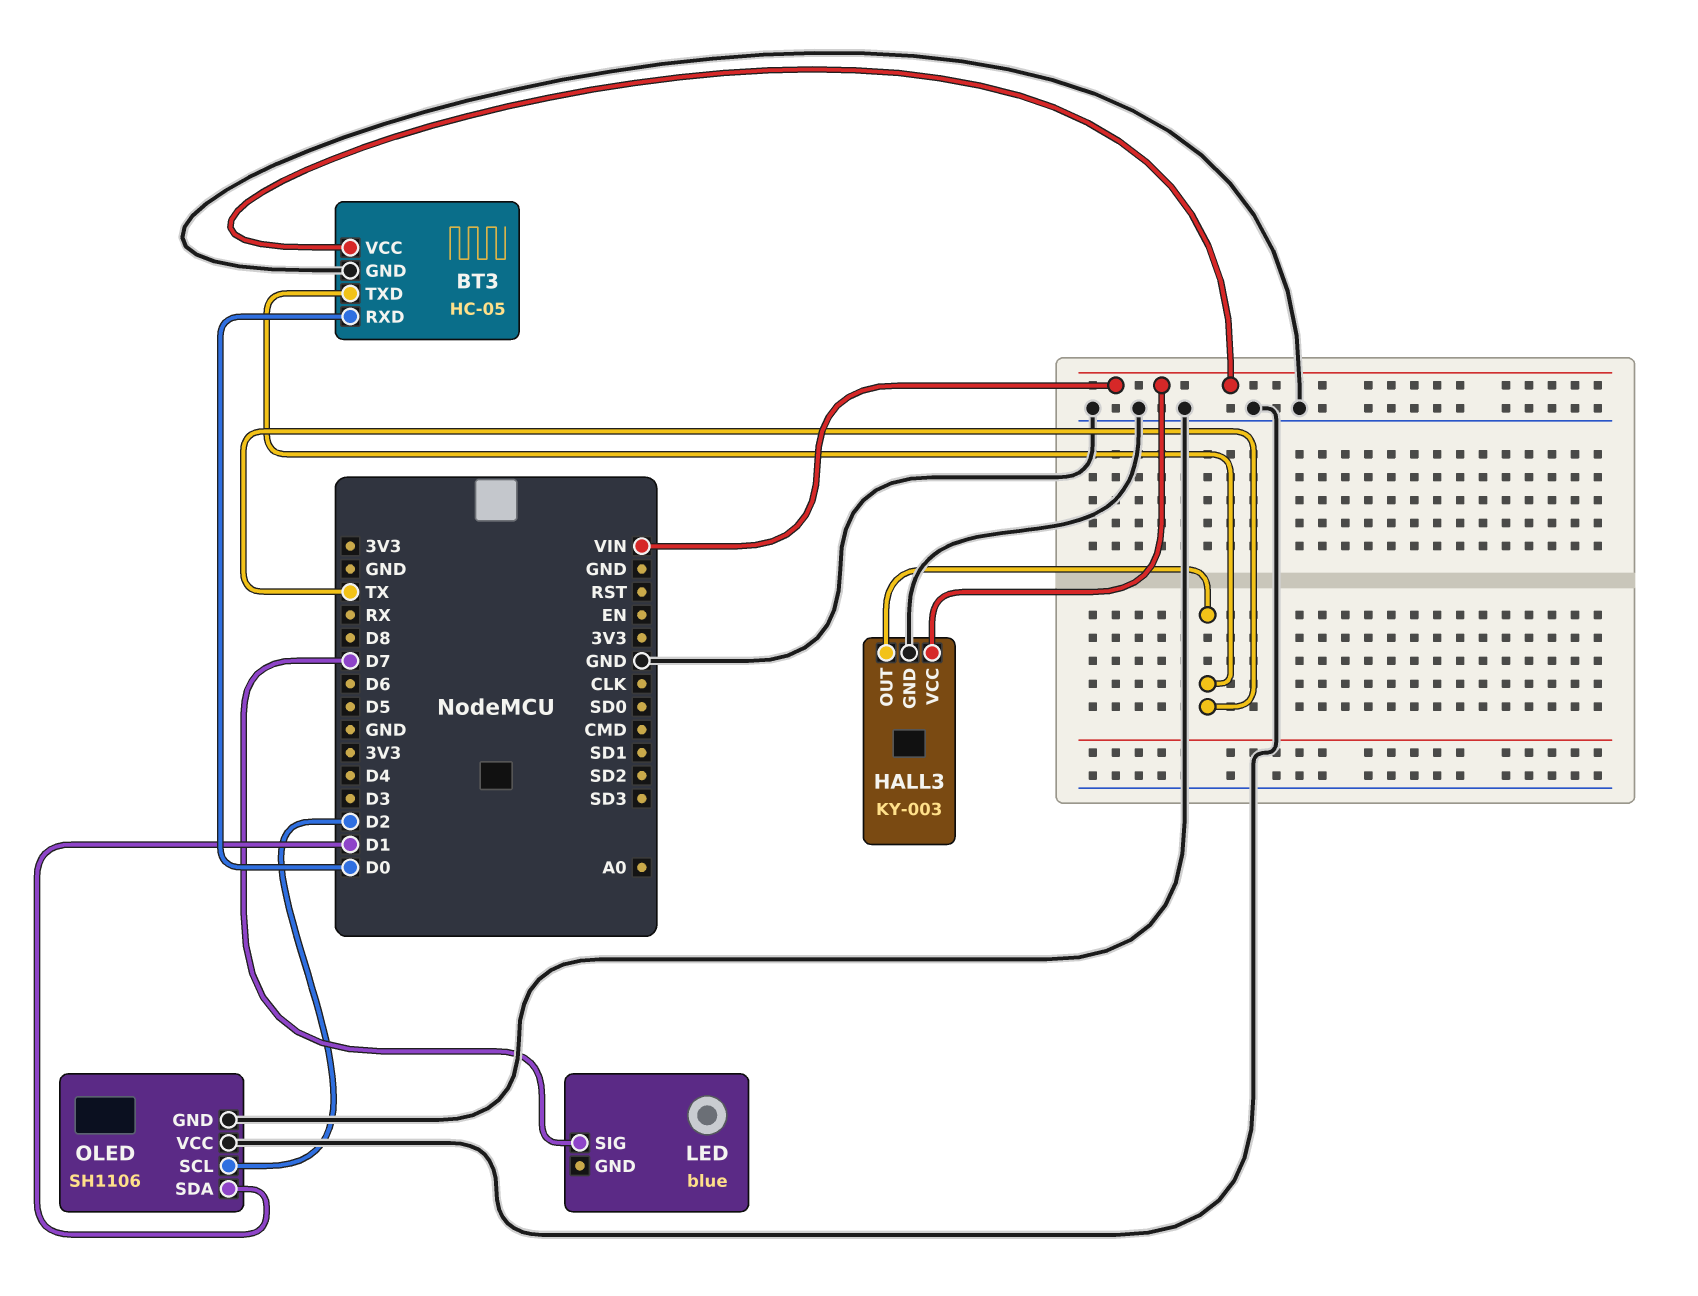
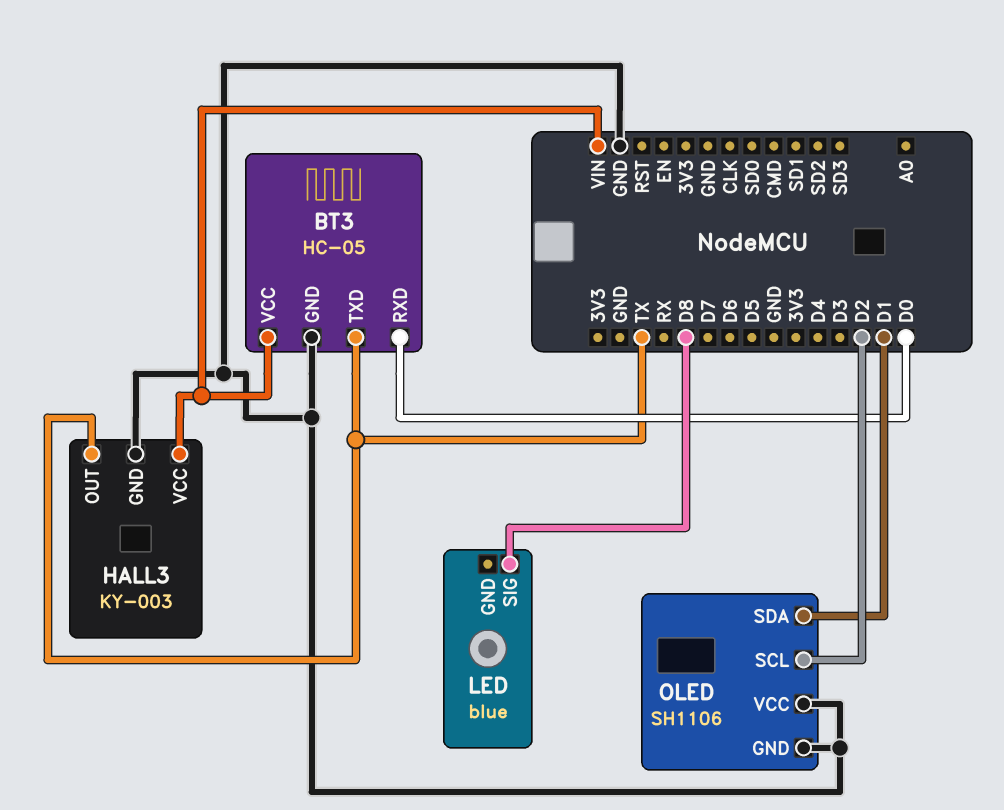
LED pin SIG: D7 -> D8

